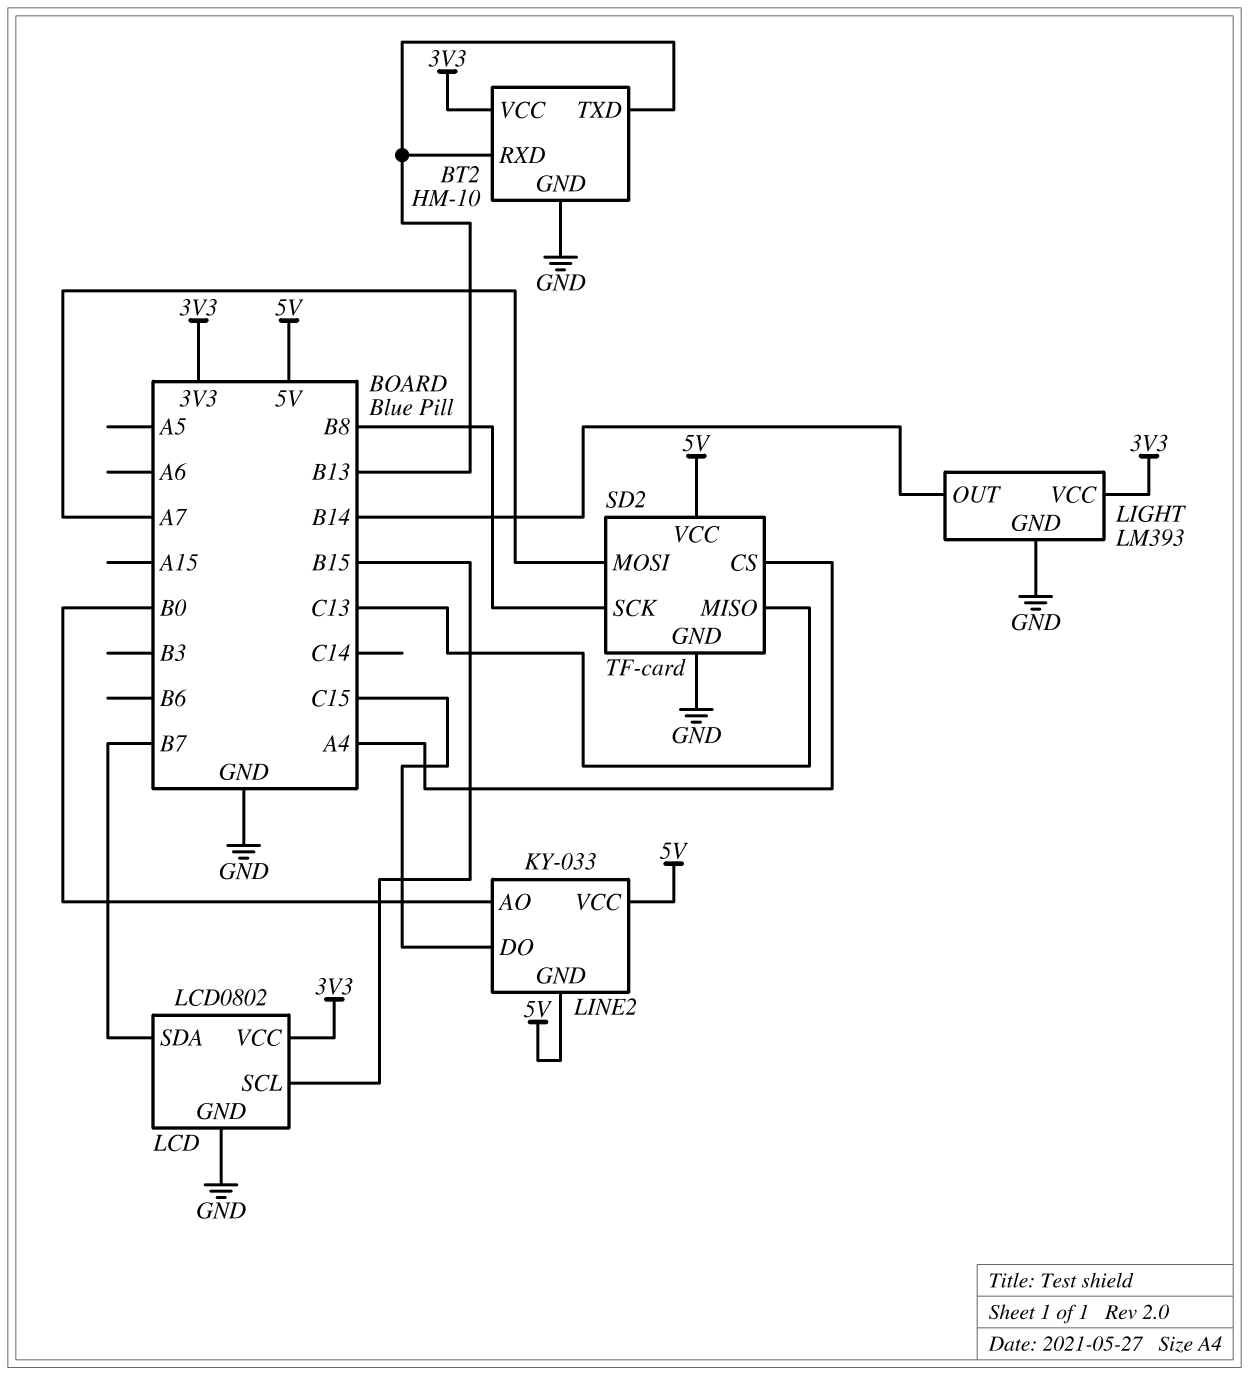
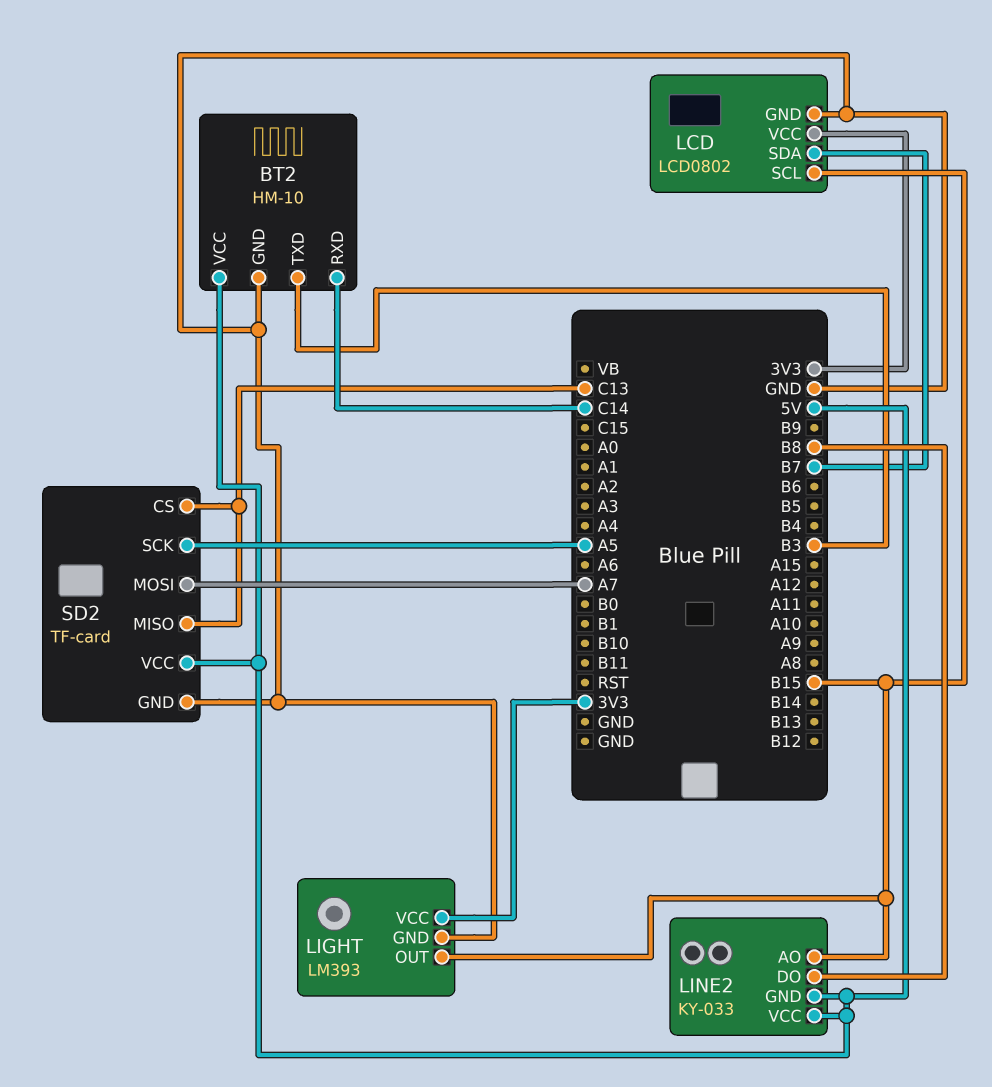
BT2 pin RXD: B13 -> C14
BT2 pin TXD: B13 -> B3
BT2 pin VCC: 3V3 -> 5V
LIGHT pin OUT: B14 -> B15
LINE2 pin AO: B0 -> B15
LINE2 pin DO: C15 -> B8
SD2 pin CS: A4 -> C13
SD2 pin SCK: B8 -> A5

